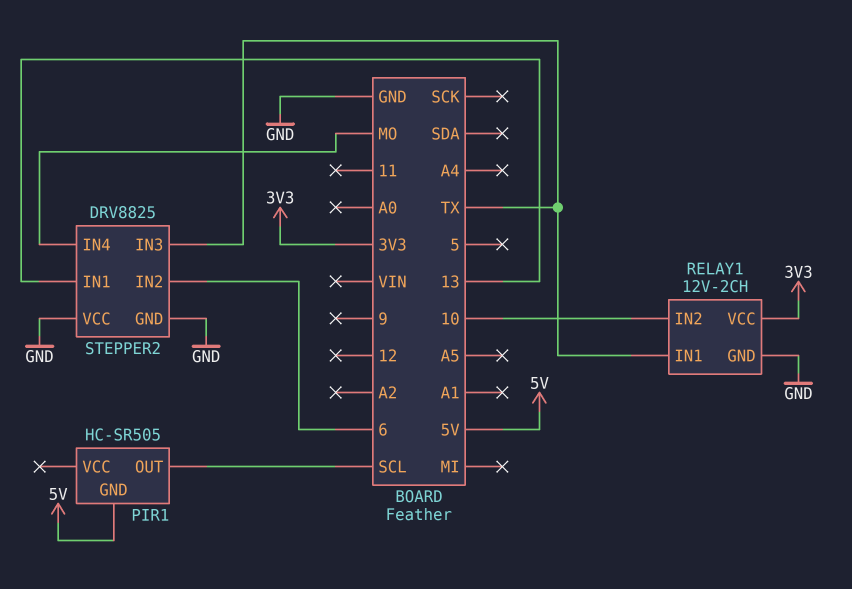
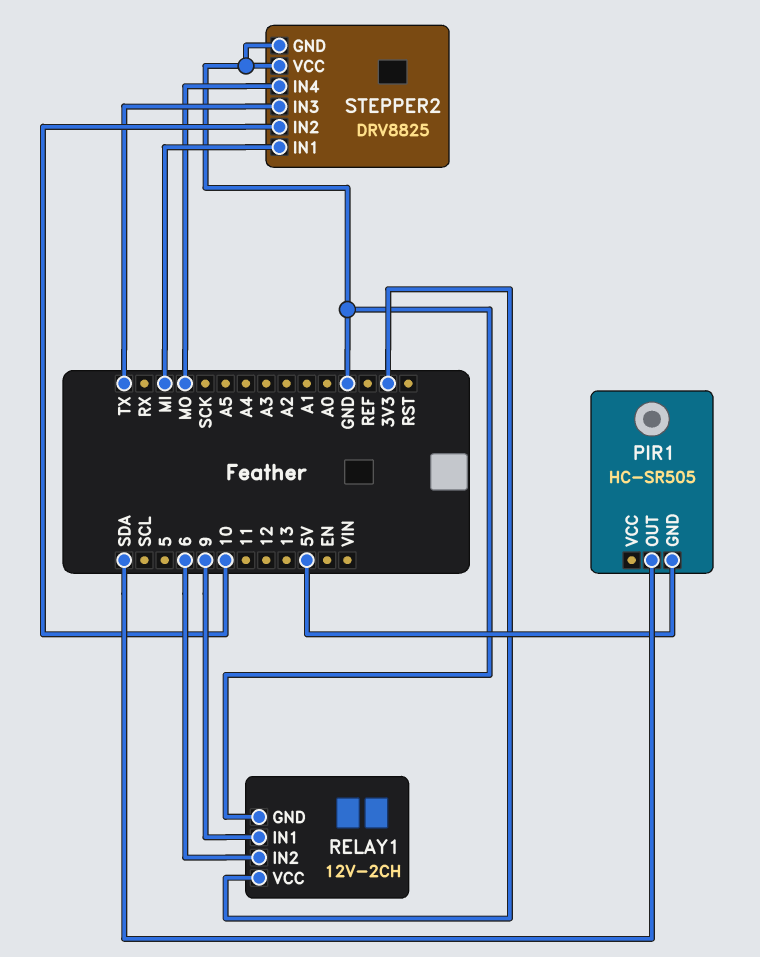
PIR1 pin OUT: SCL -> SDA
RELAY1 pin IN1: TX -> 9
RELAY1 pin IN2: 10 -> 6
STEPPER2 pin IN1: 13 -> MI
STEPPER2 pin IN2: 6 -> 10

